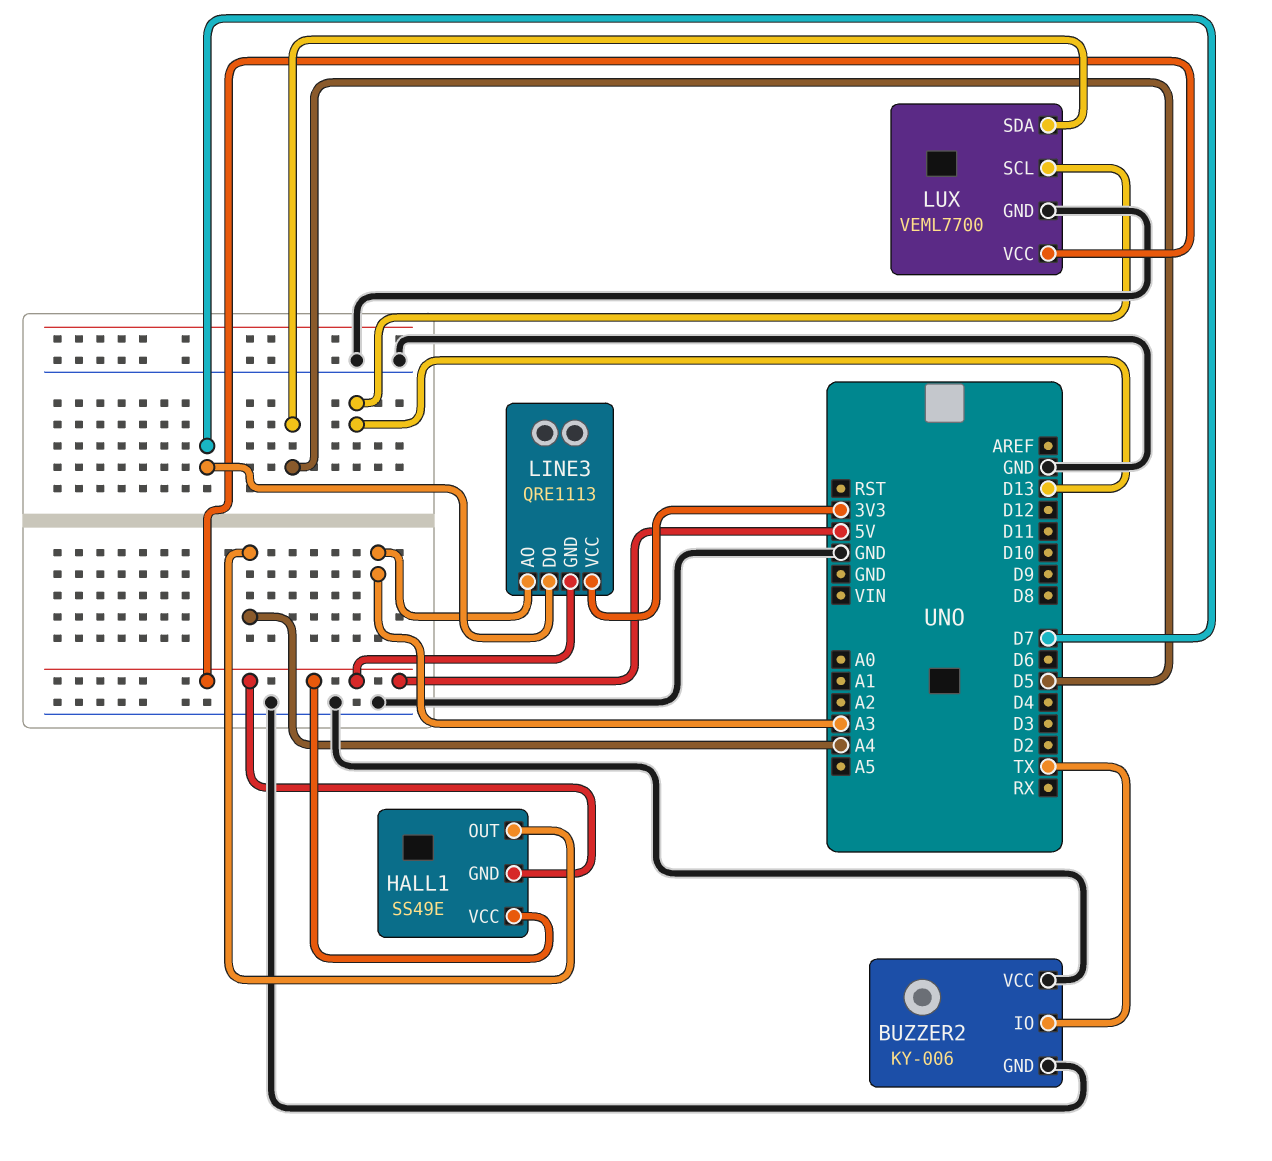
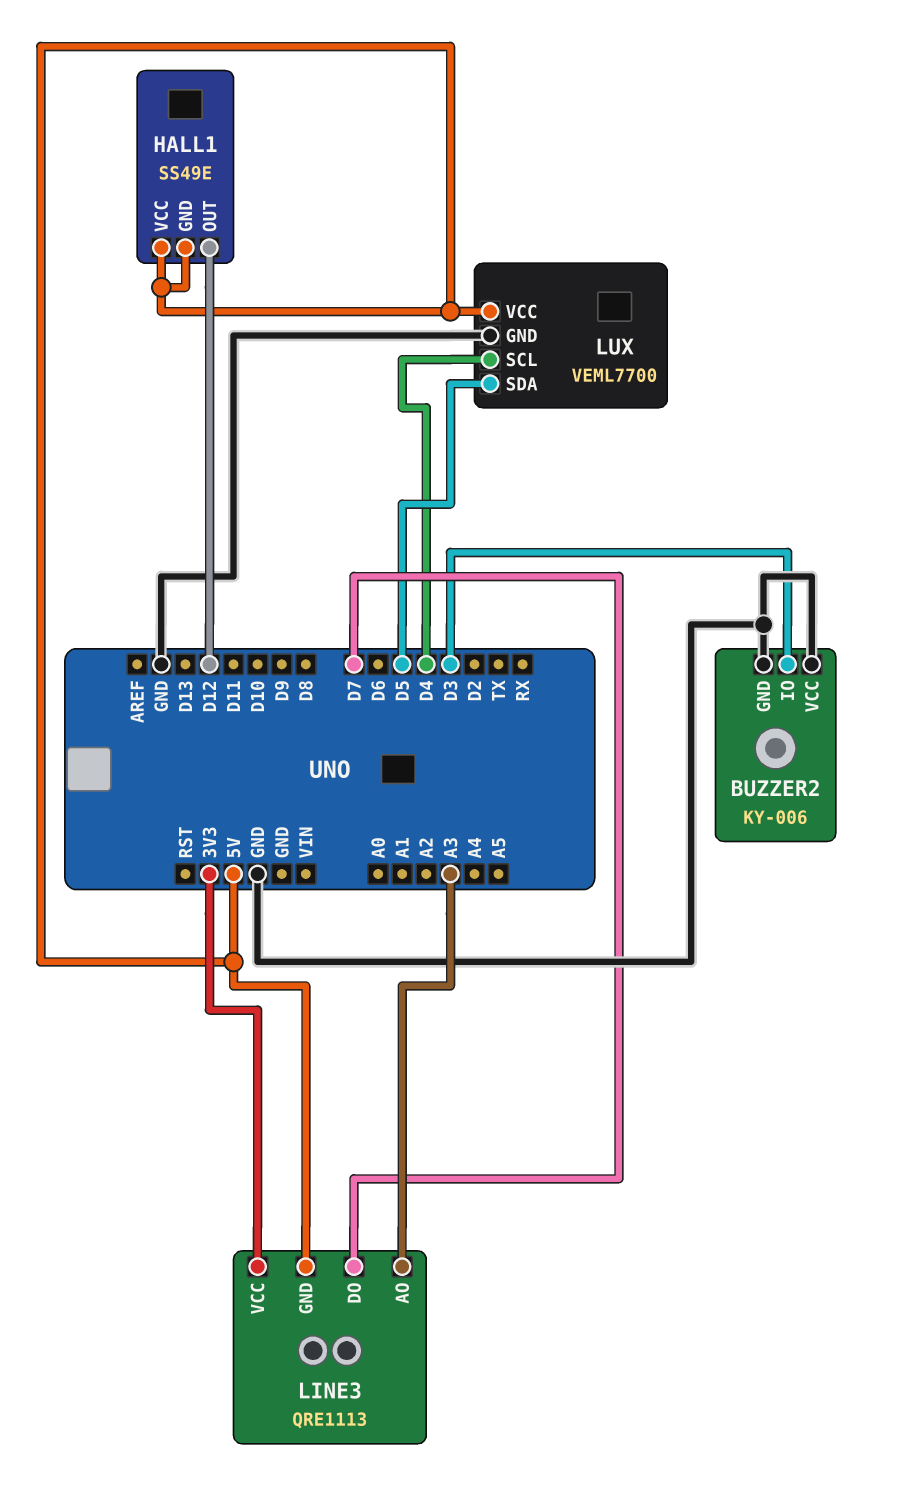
BUZZER2 pin IO: TX -> D3
HALL1 pin OUT: A4 -> D12
LUX pin SCL: D13 -> D4

